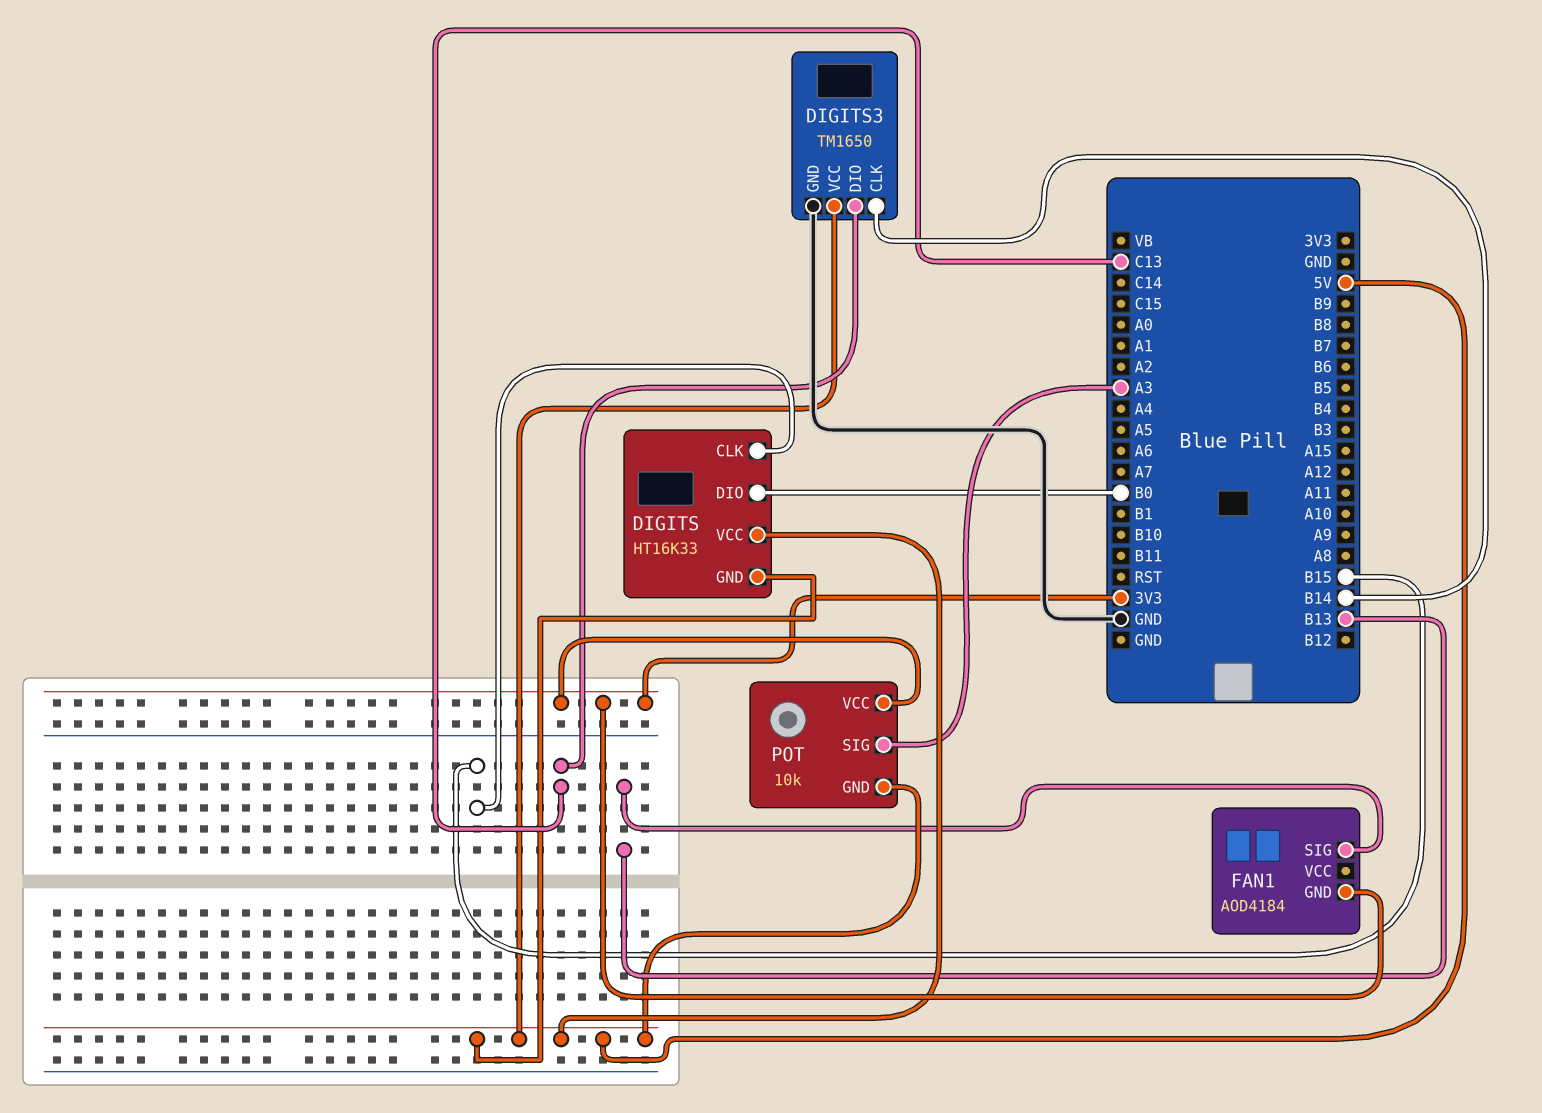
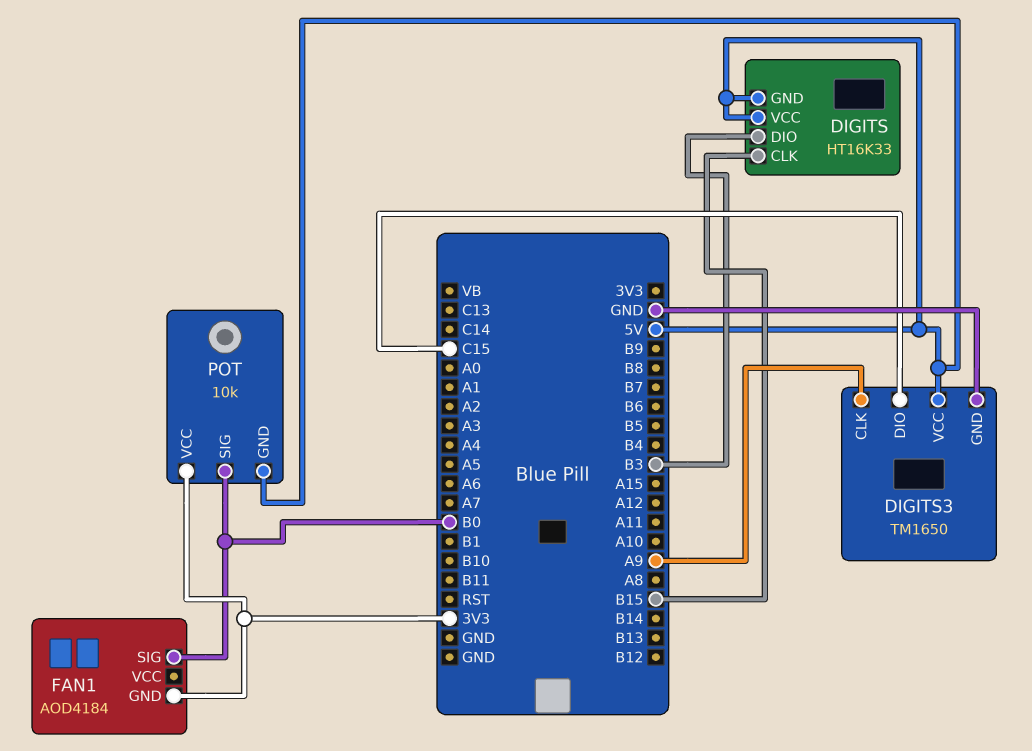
DIGITS pin DIO: B0 -> B3
DIGITS3 pin CLK: B14 -> A9
DIGITS3 pin DIO: C13 -> C15
FAN1 pin SIG: B13 -> B0
POT pin SIG: A3 -> B0

